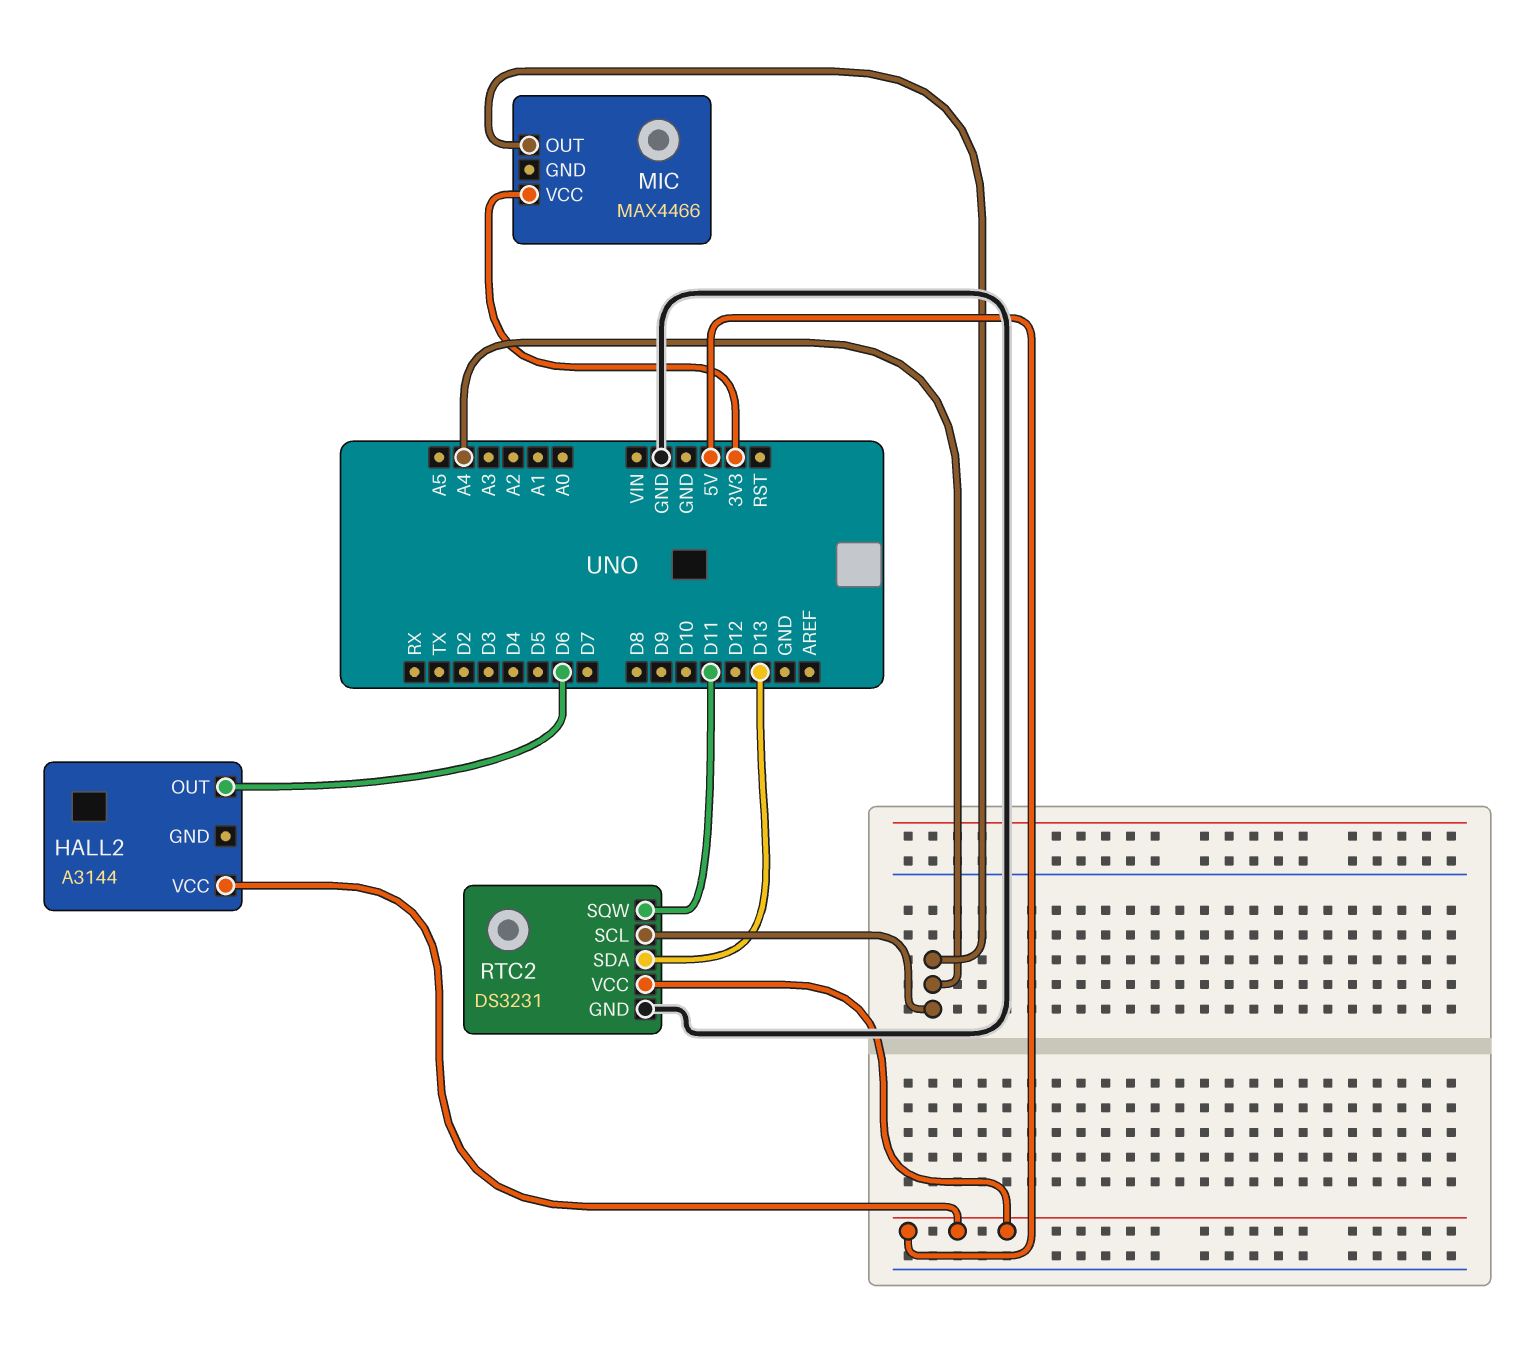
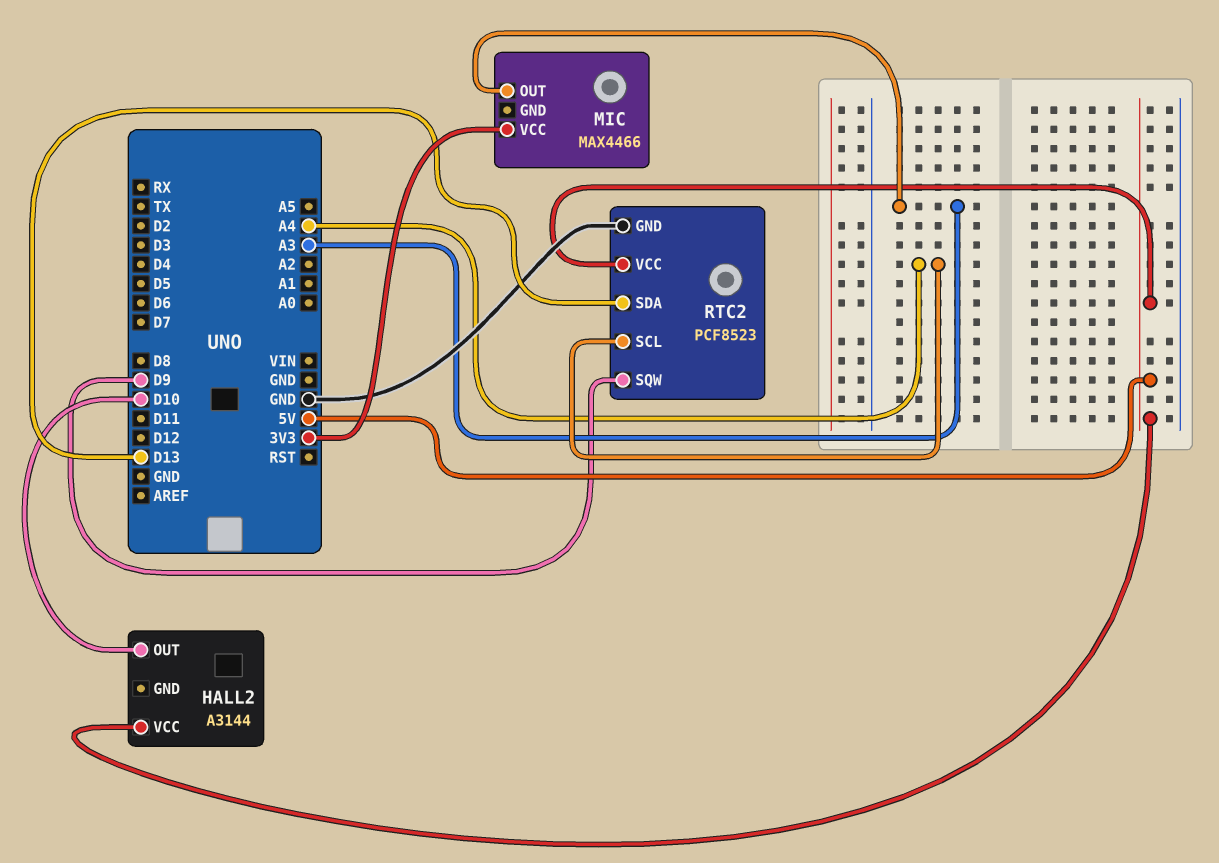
HALL2 pin OUT: D6 -> D10
MIC pin OUT: A4 -> A3
RTC2: DS3231 -> PCF8523
RTC2 pin SQW: D11 -> D9

